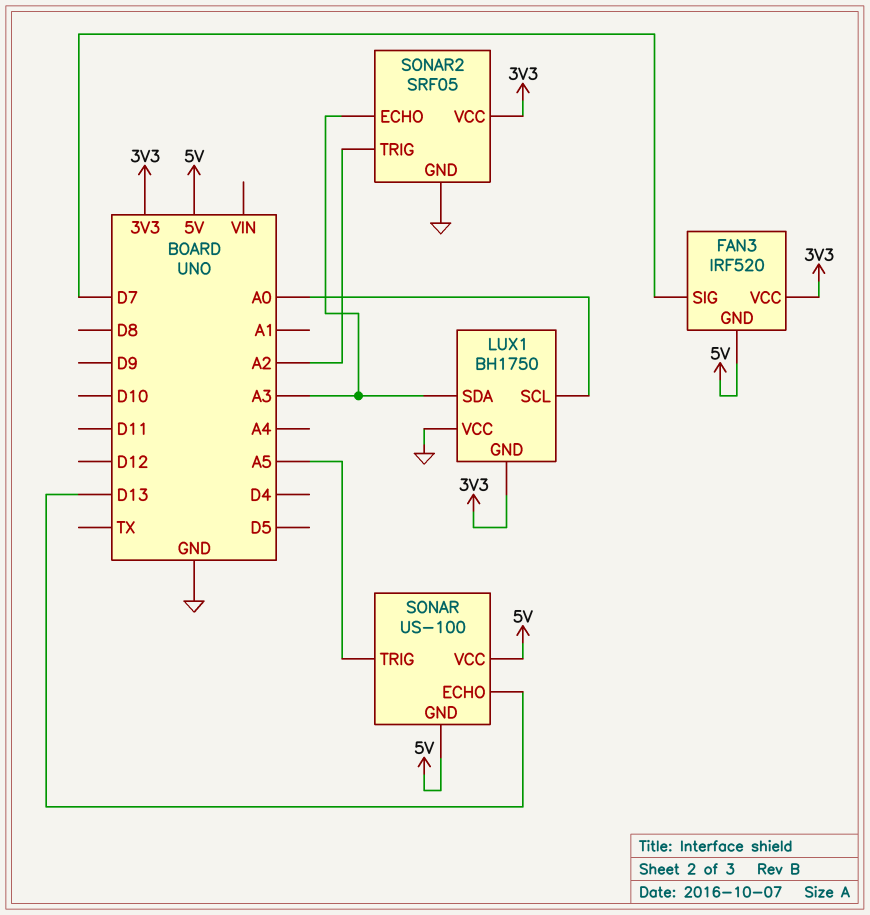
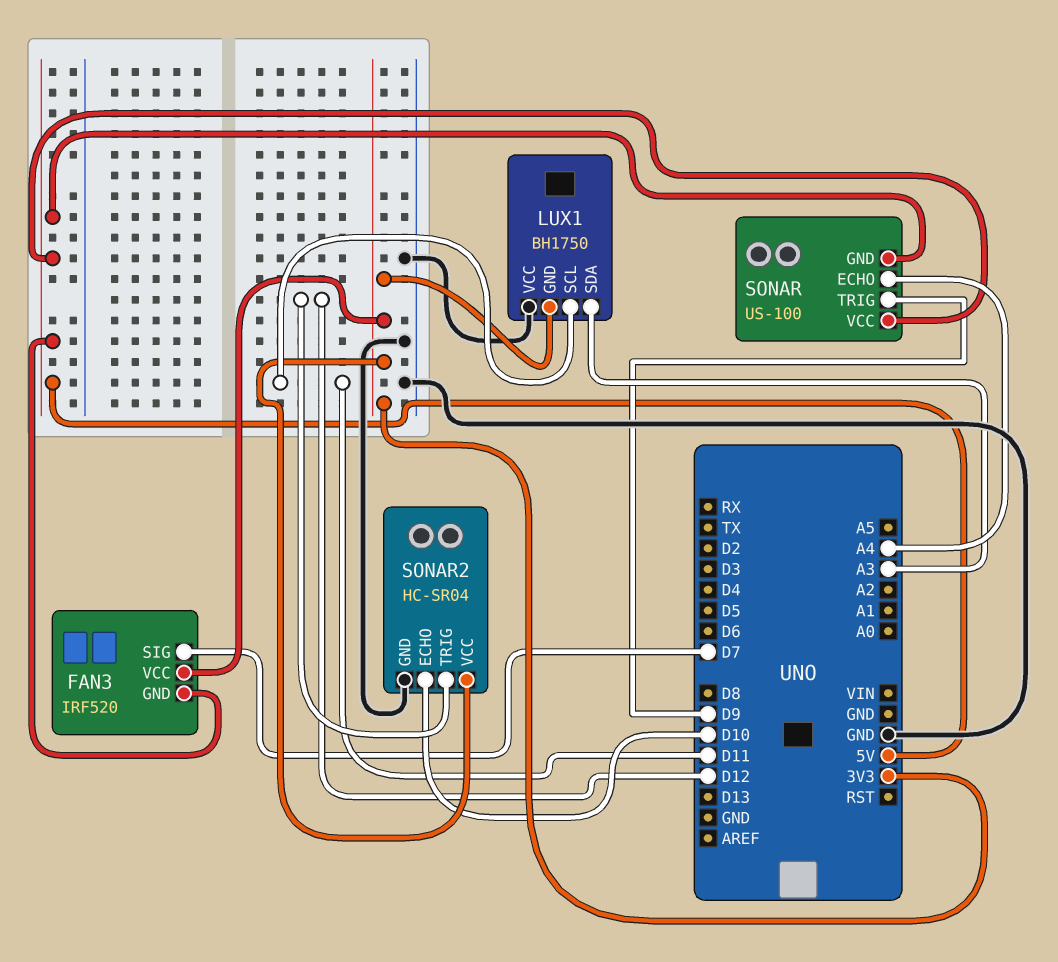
LUX1 pin SCL: A0 -> D11
SONAR pin ECHO: D13 -> A4
SONAR pin TRIG: A5 -> D9
SONAR2: SRF05 -> HC-SR04
SONAR2 pin ECHO: A3 -> D10
SONAR2 pin TRIG: A2 -> D12

